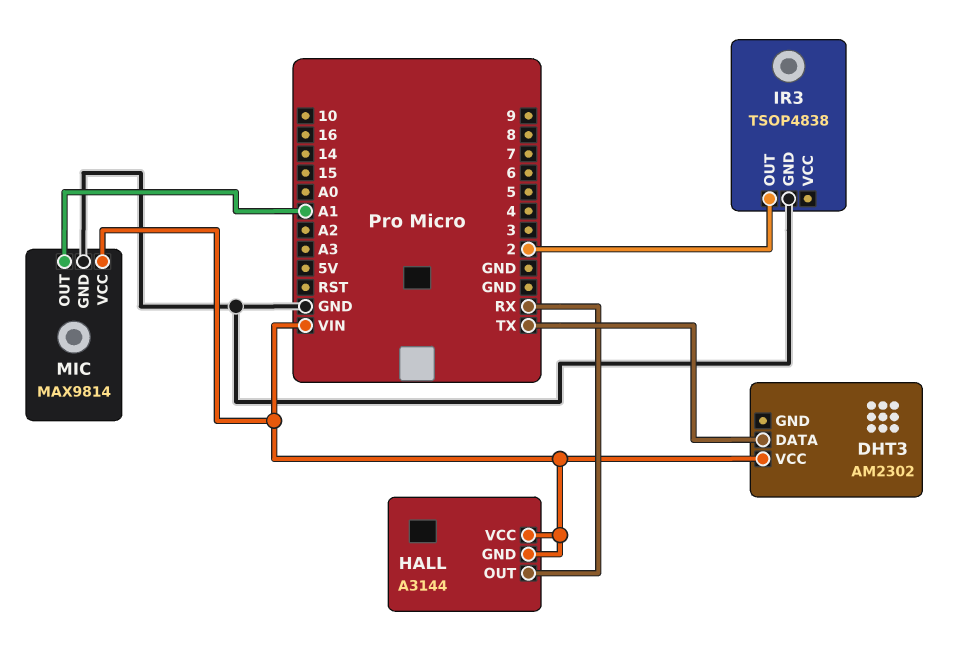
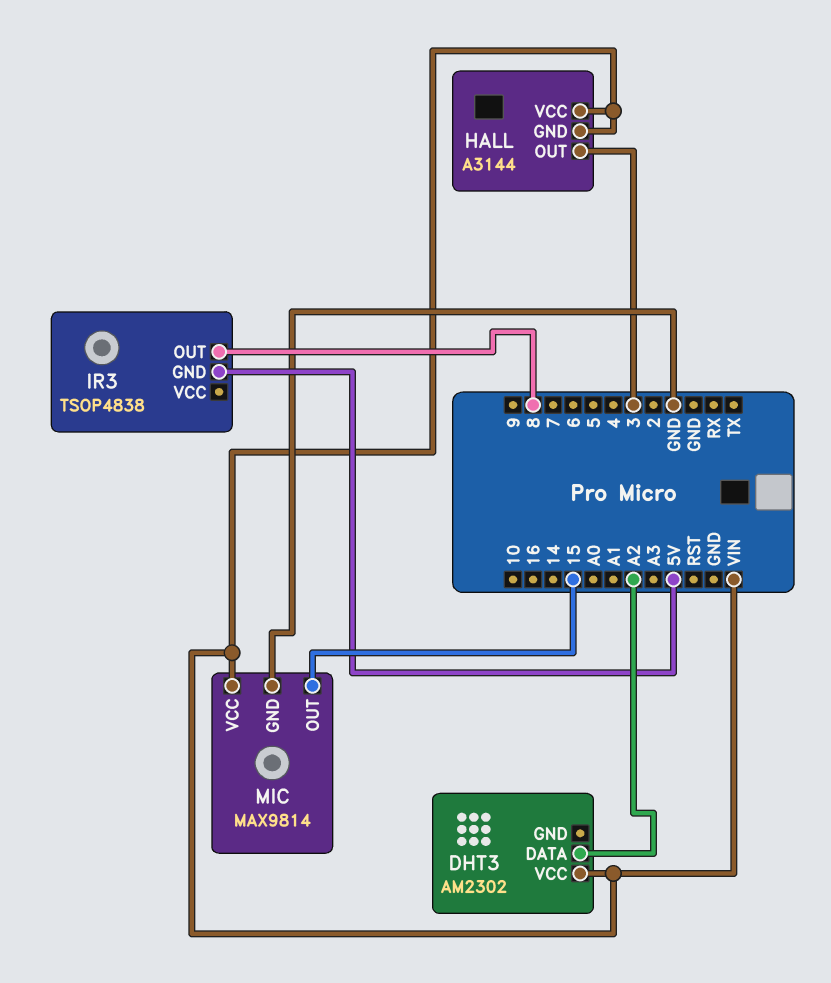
DHT3 pin DATA: TX -> A2
HALL pin OUT: RX -> 3
IR3 pin GND: GND -> 5V
IR3 pin OUT: 2 -> 8
MIC pin OUT: A1 -> 15

